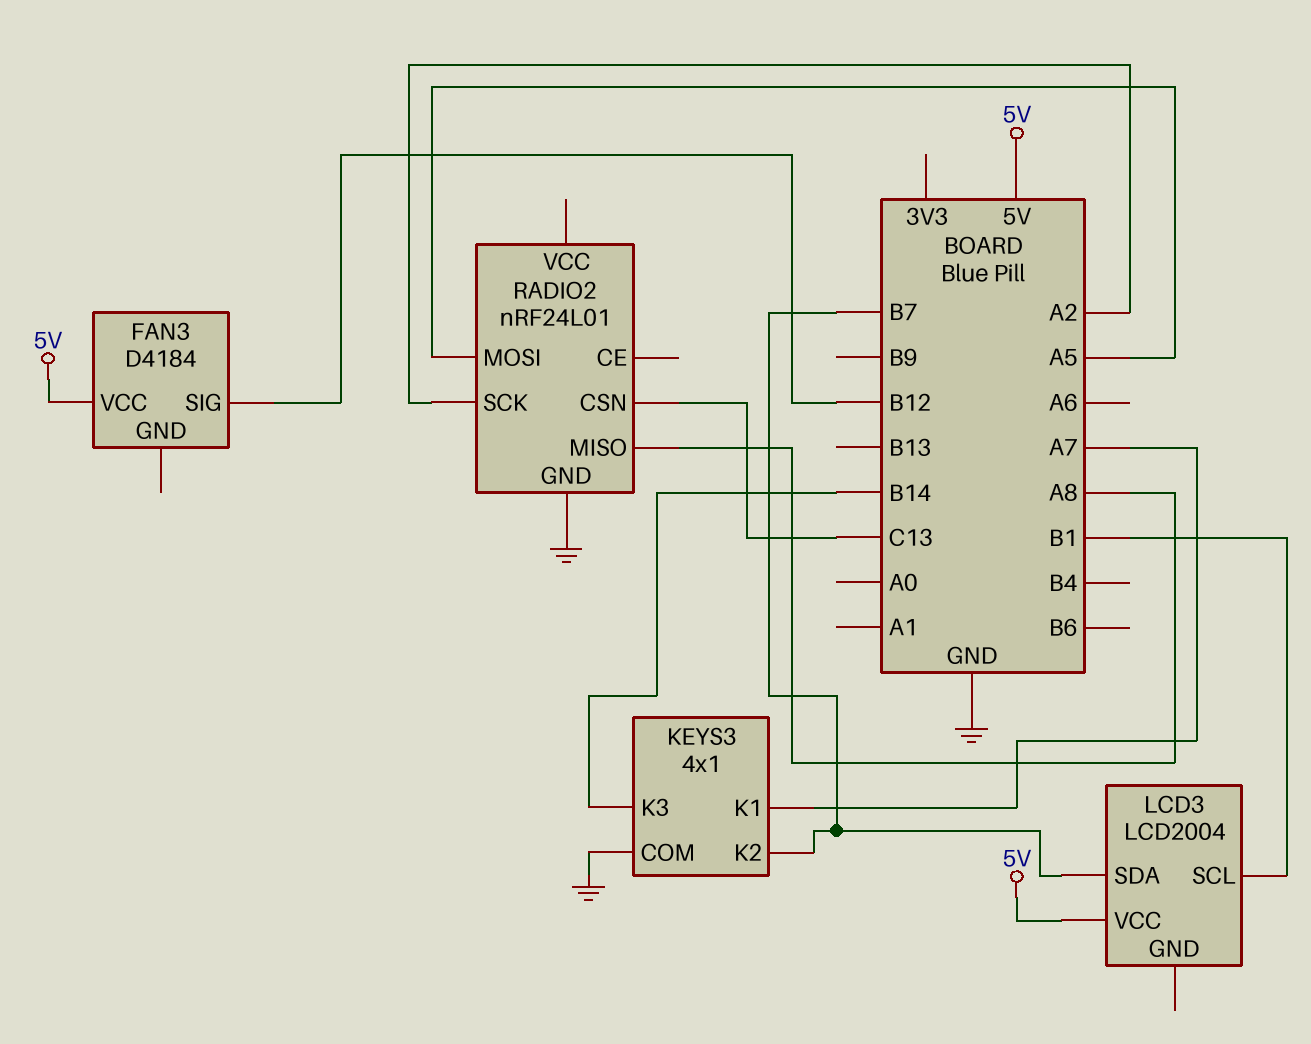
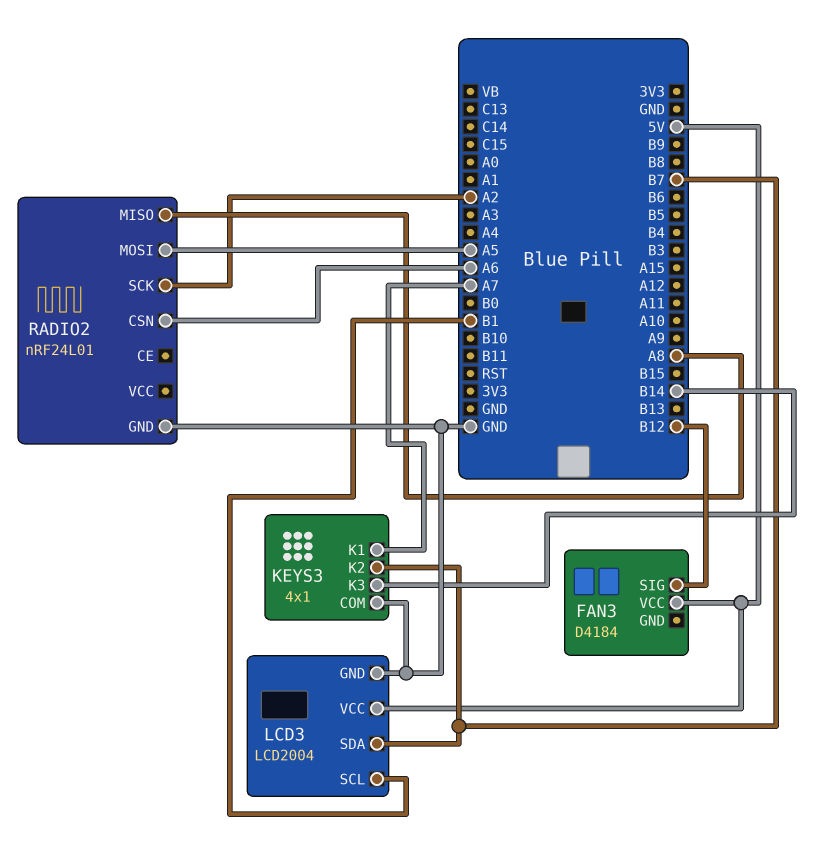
LCD3 pin GND: none -> GND
RADIO2 pin CSN: C13 -> A6

